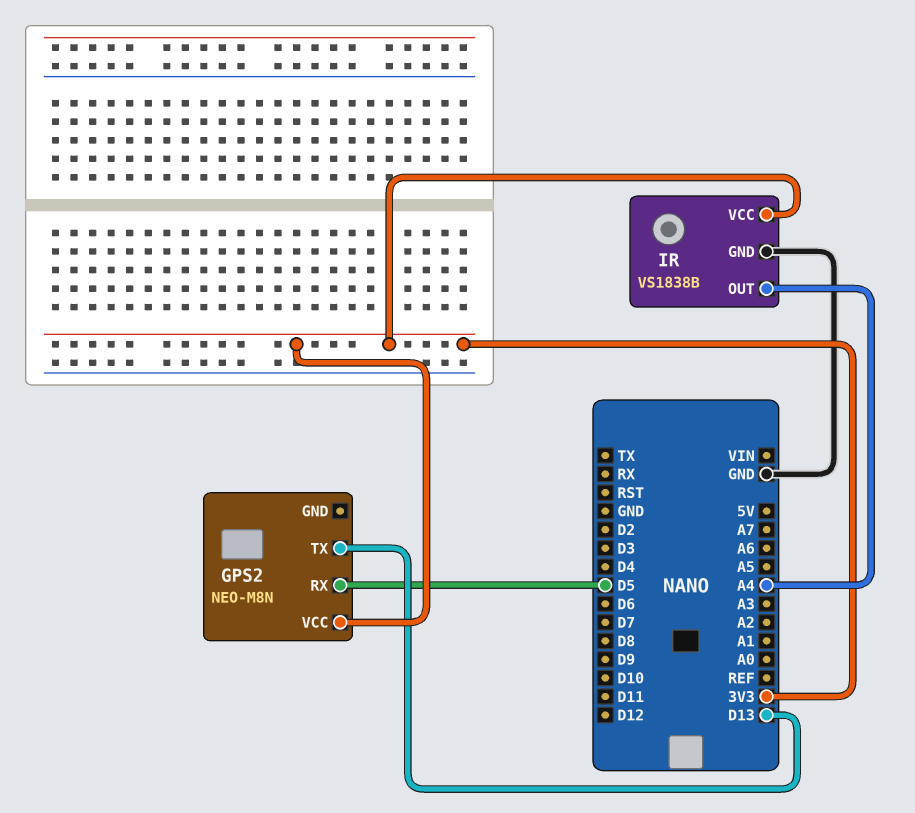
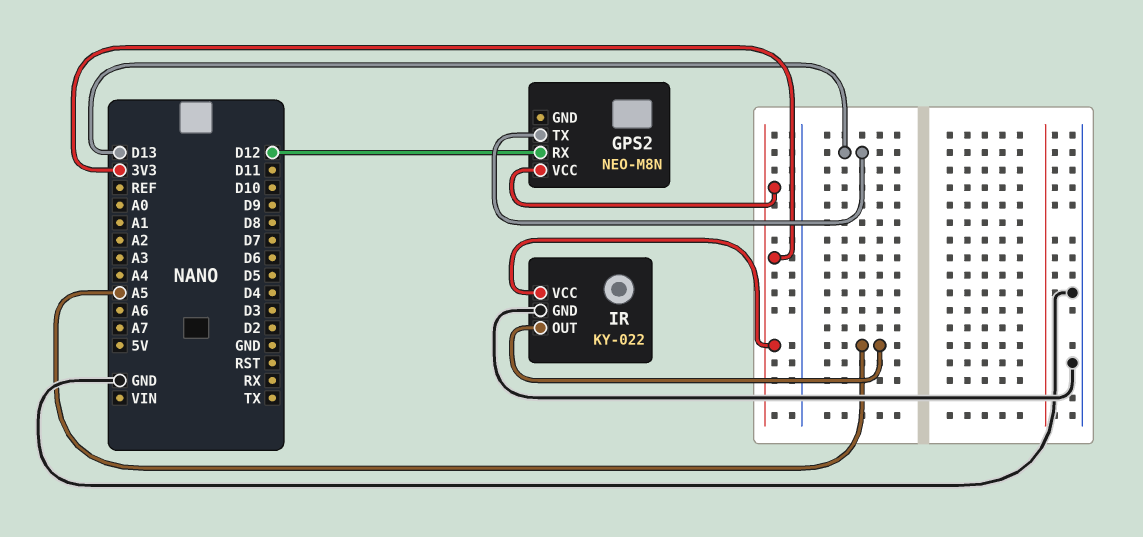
GPS2 pin RX: D5 -> D12
IR: VS1838B -> KY-022
IR pin OUT: A4 -> A5

